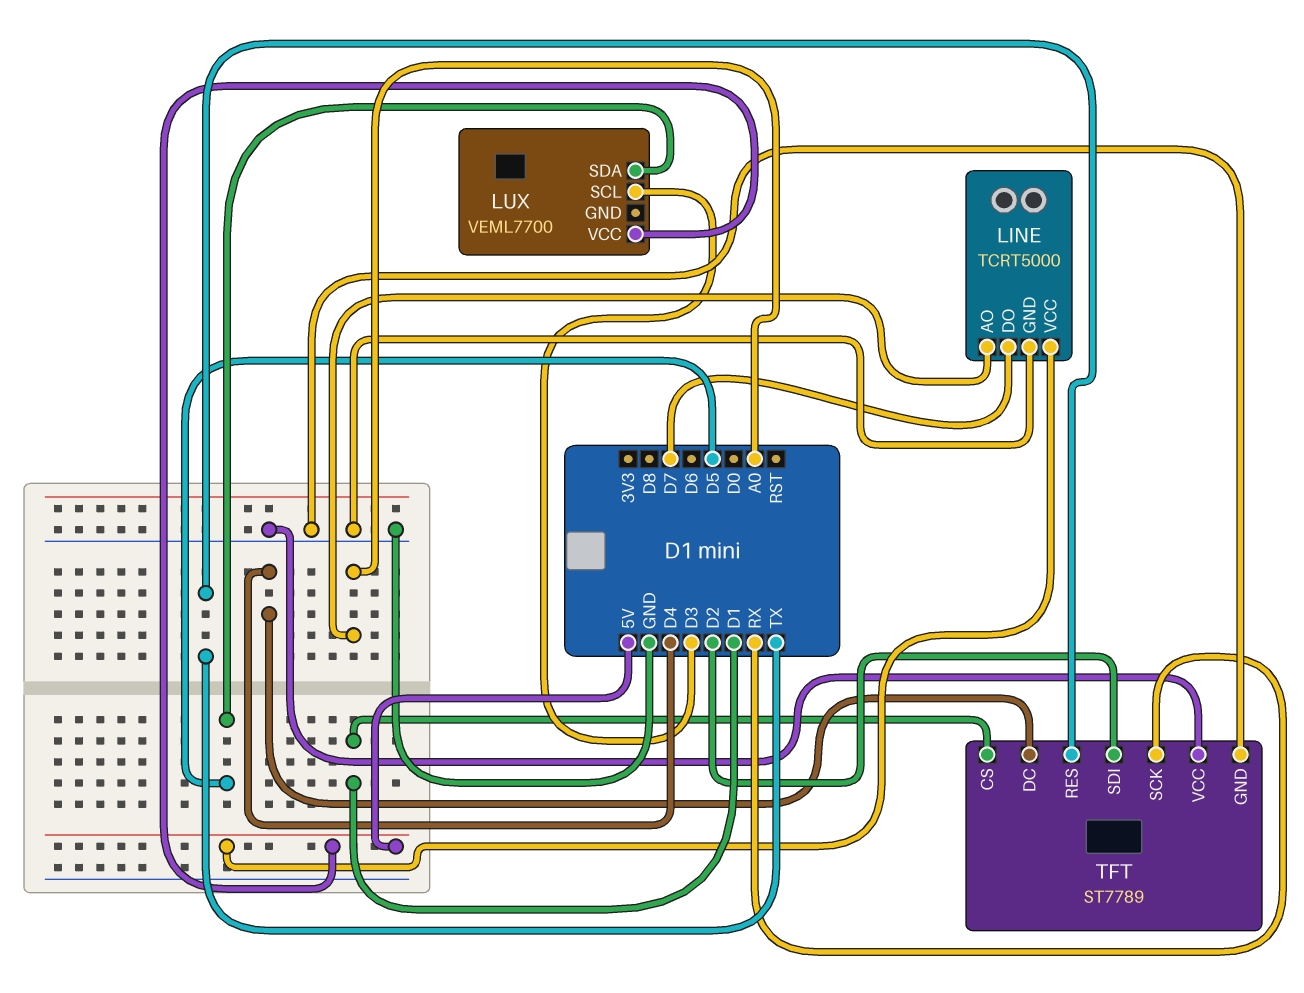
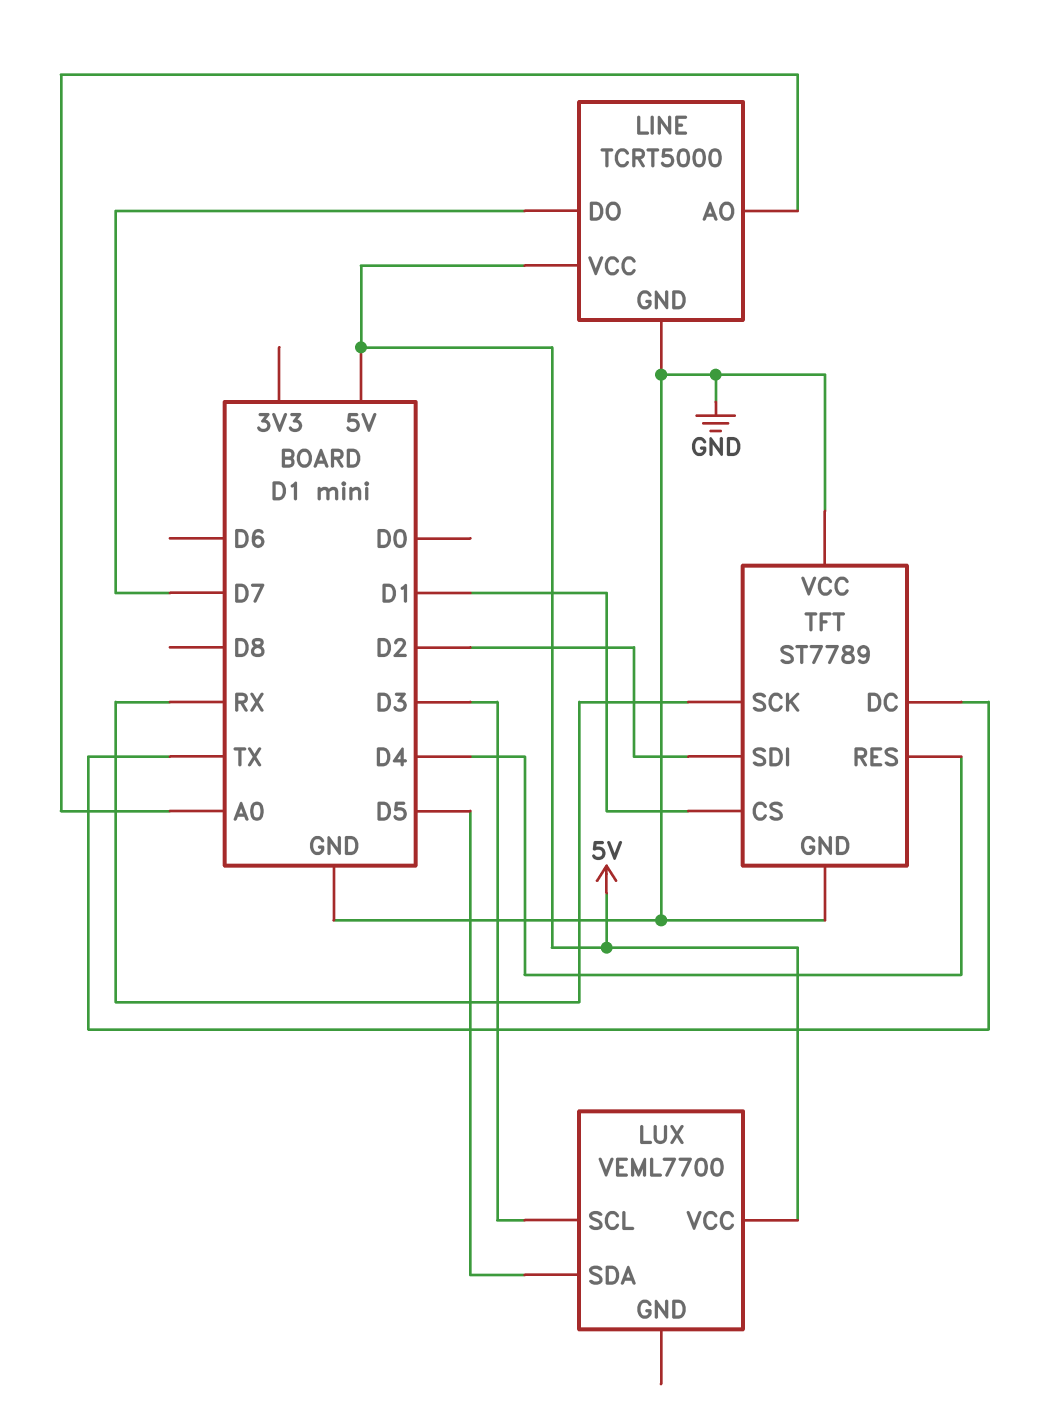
TFT pin DC: D4 -> TX
TFT pin RES: TX -> D4

